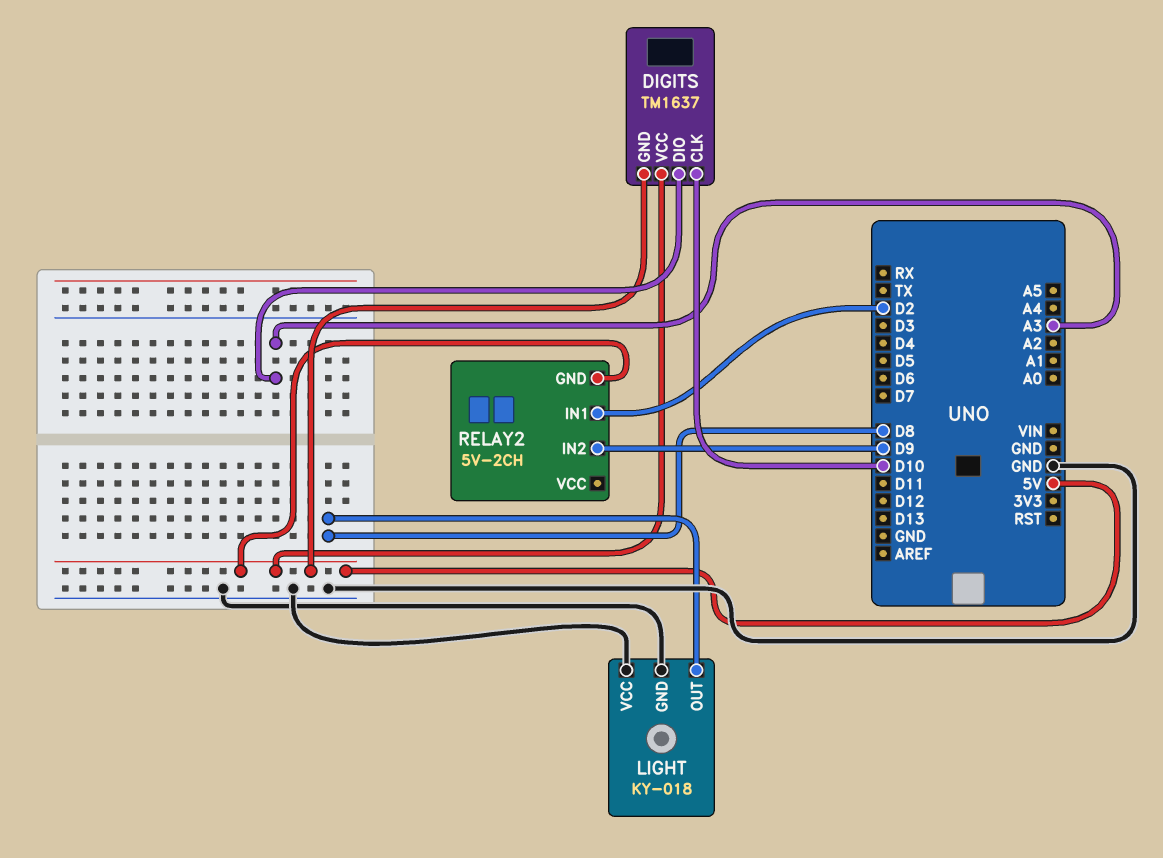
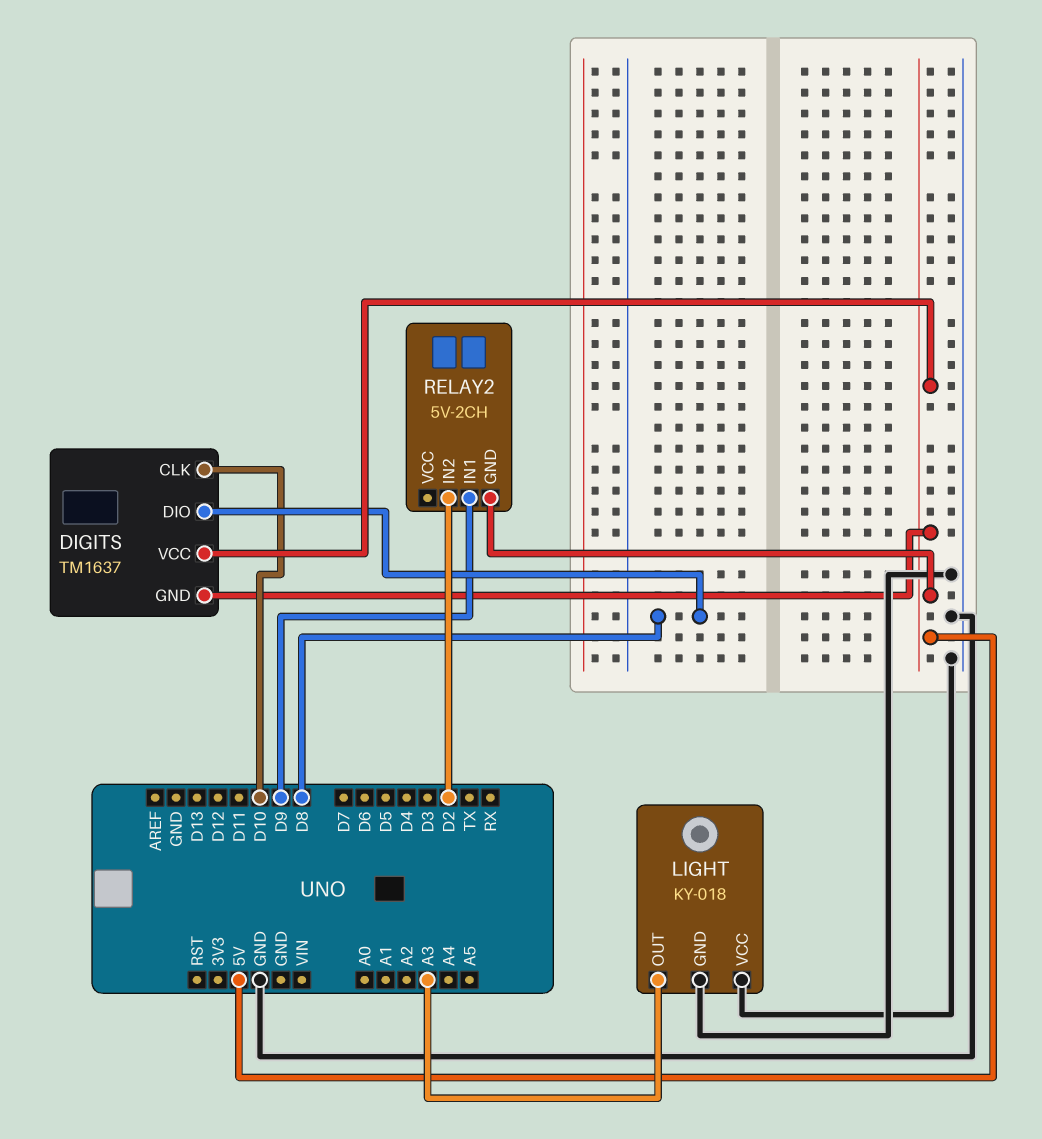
DIGITS pin DIO: A3 -> D8
LIGHT pin OUT: D8 -> A3
RELAY2 pin IN1: D2 -> D9
RELAY2 pin IN2: D9 -> D2

